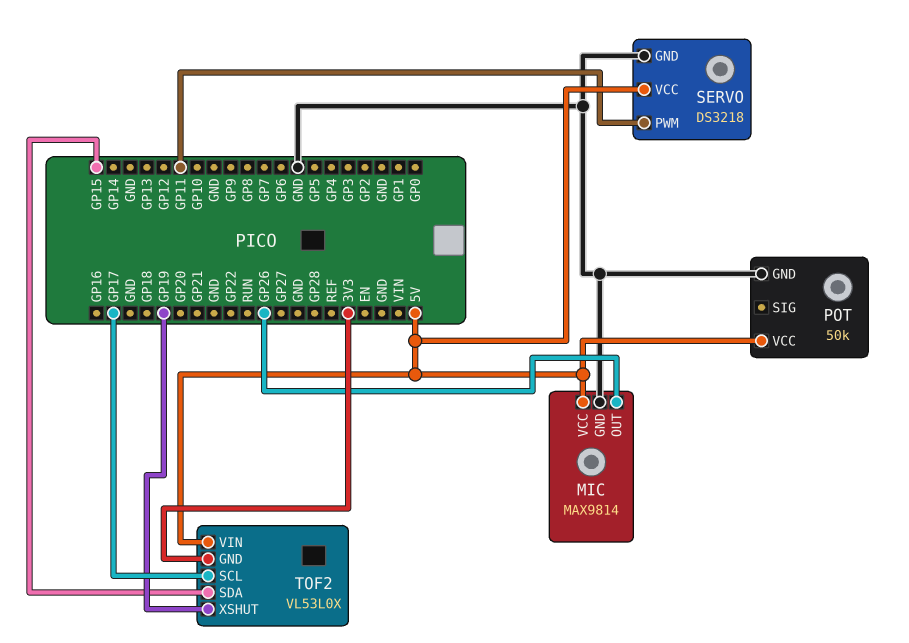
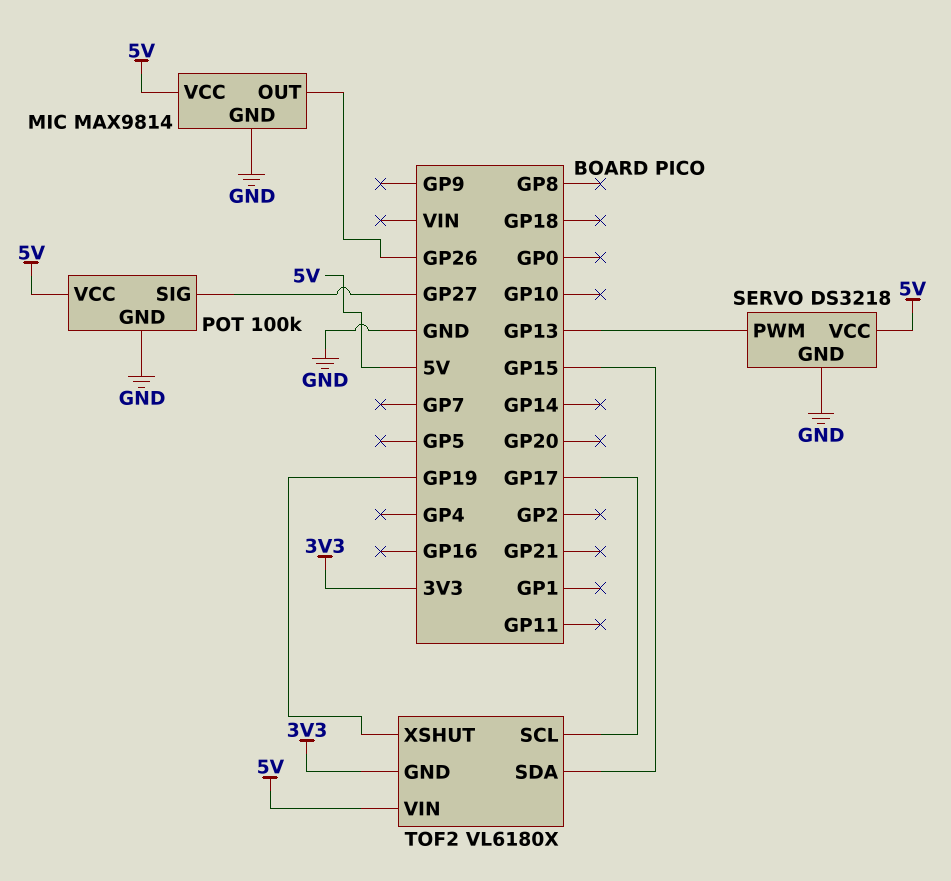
POT: 50k -> 100k
POT pin SIG: none -> GP27
SERVO pin PWM: GP11 -> GP13
TOF2: VL53L0X -> VL6180X

